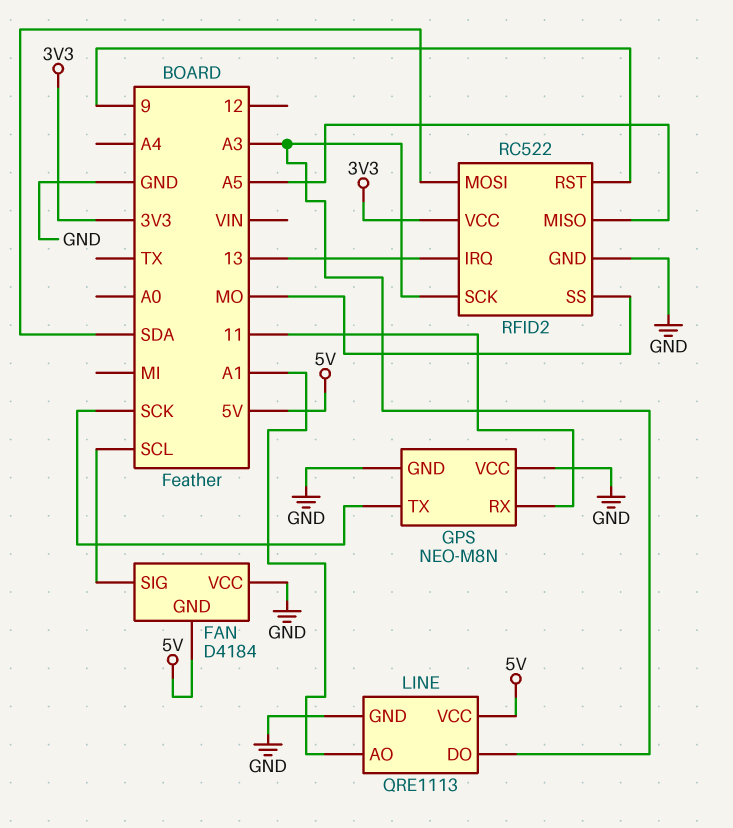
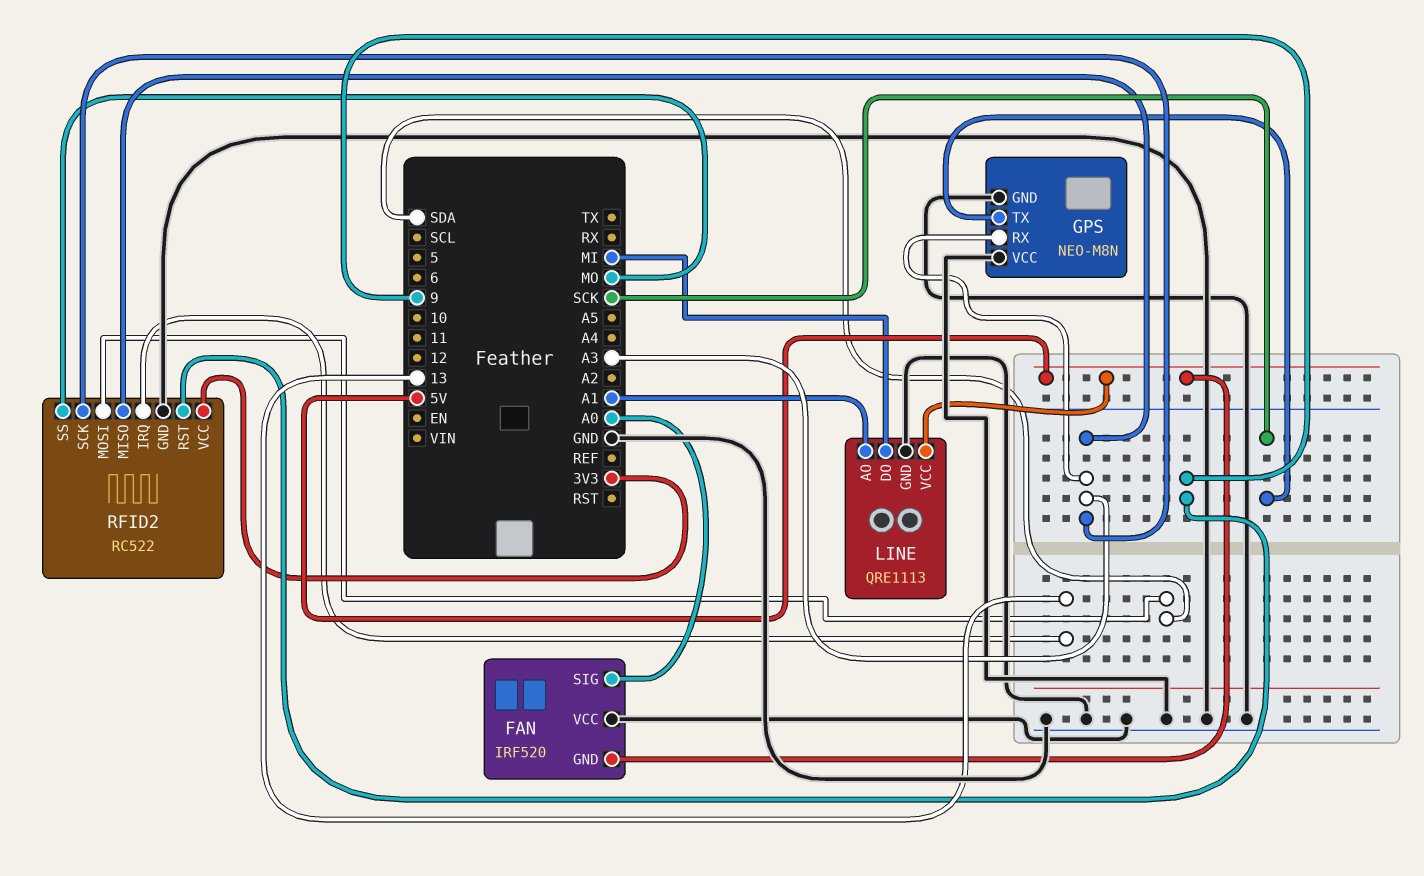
FAN: D4184 -> IRF520
FAN pin SIG: SCL -> A0
GPS pin RX: 11 -> A3
LINE pin DO: A3 -> MI
RFID2 pin MISO: A5 -> A3

